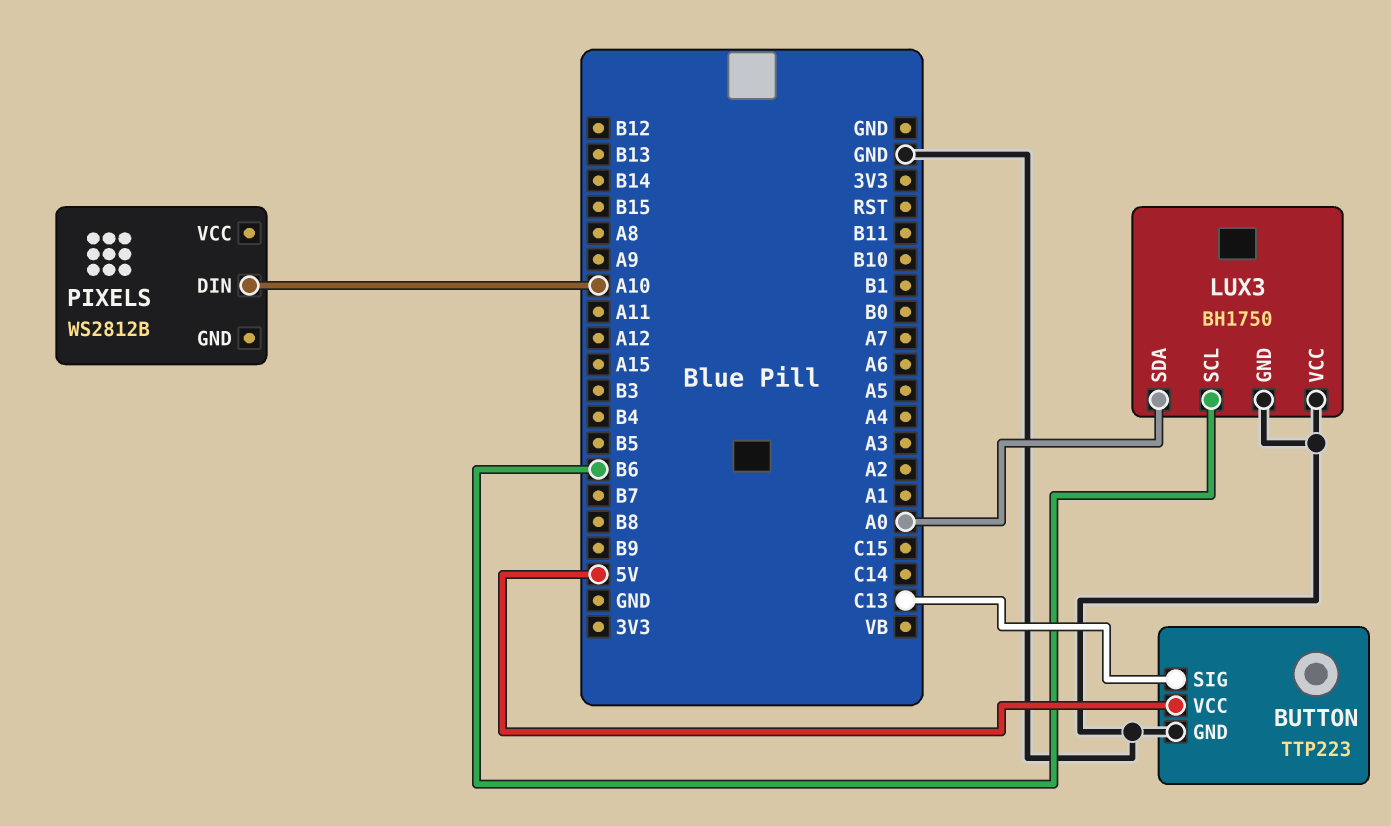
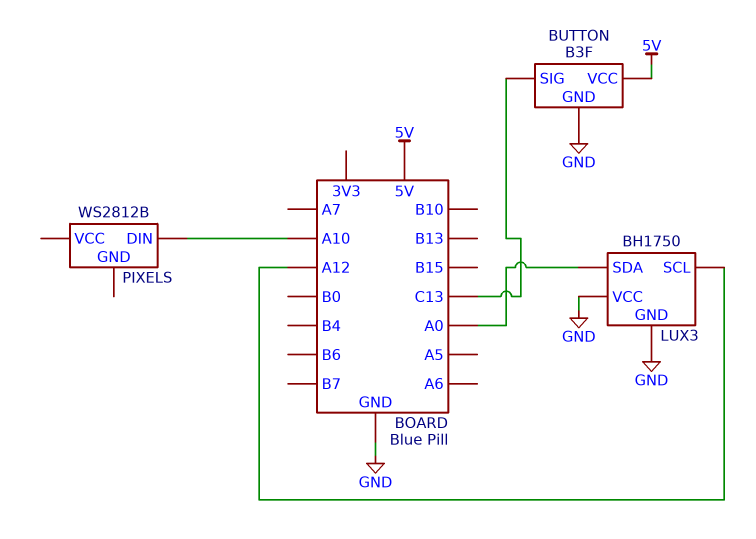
BUTTON: TTP223 -> B3F
LUX3 pin SCL: B6 -> A12

